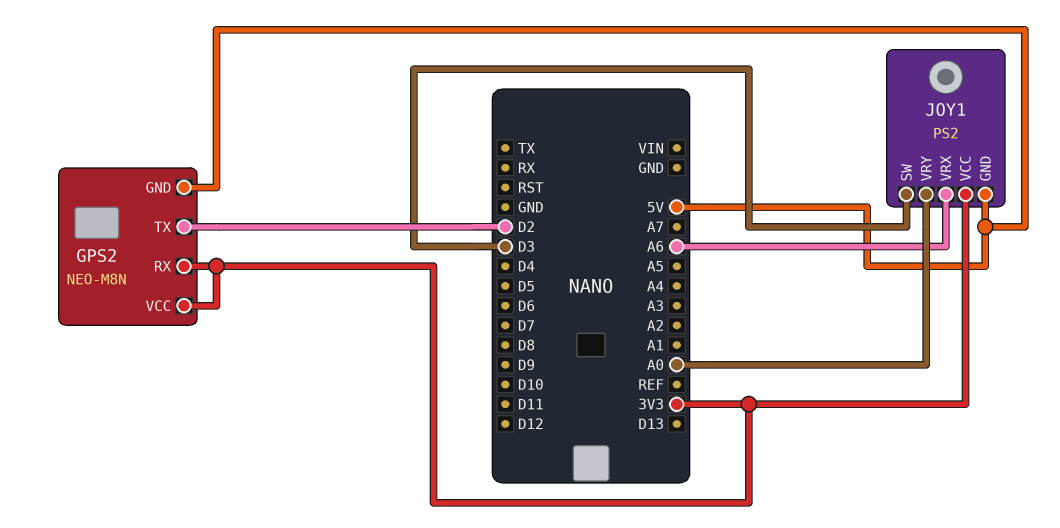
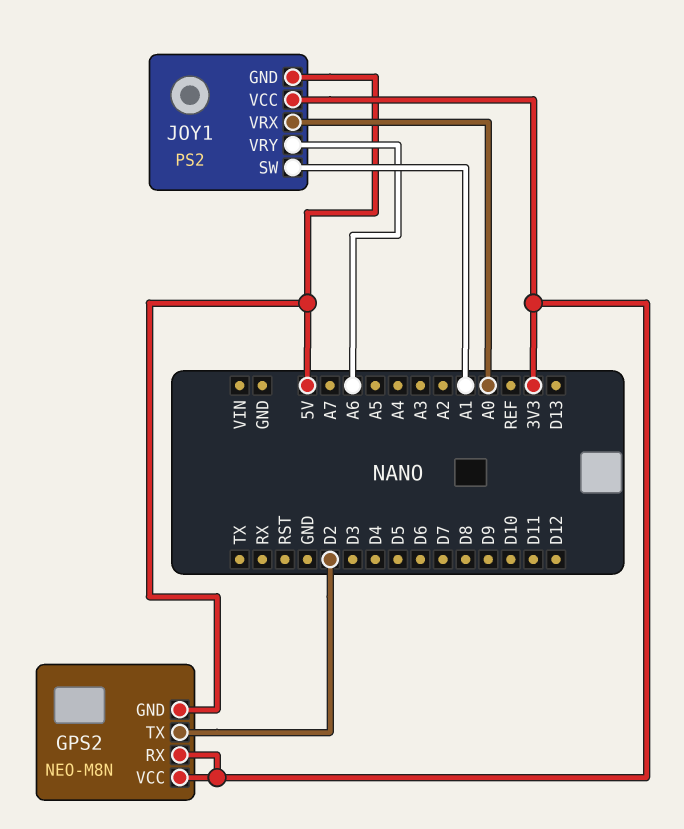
JOY1 pin SW: D3 -> A1
JOY1 pin VRX: A6 -> A0
JOY1 pin VRY: A0 -> A6

